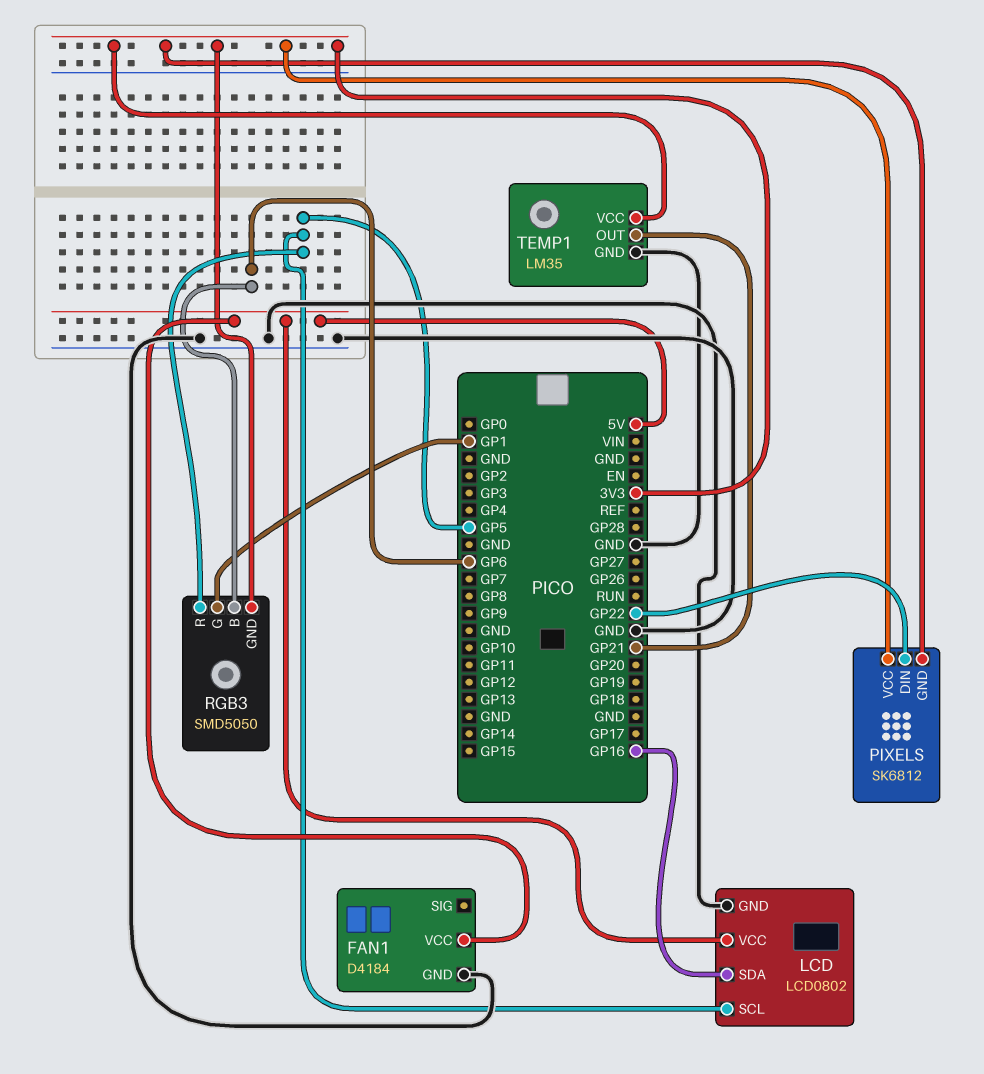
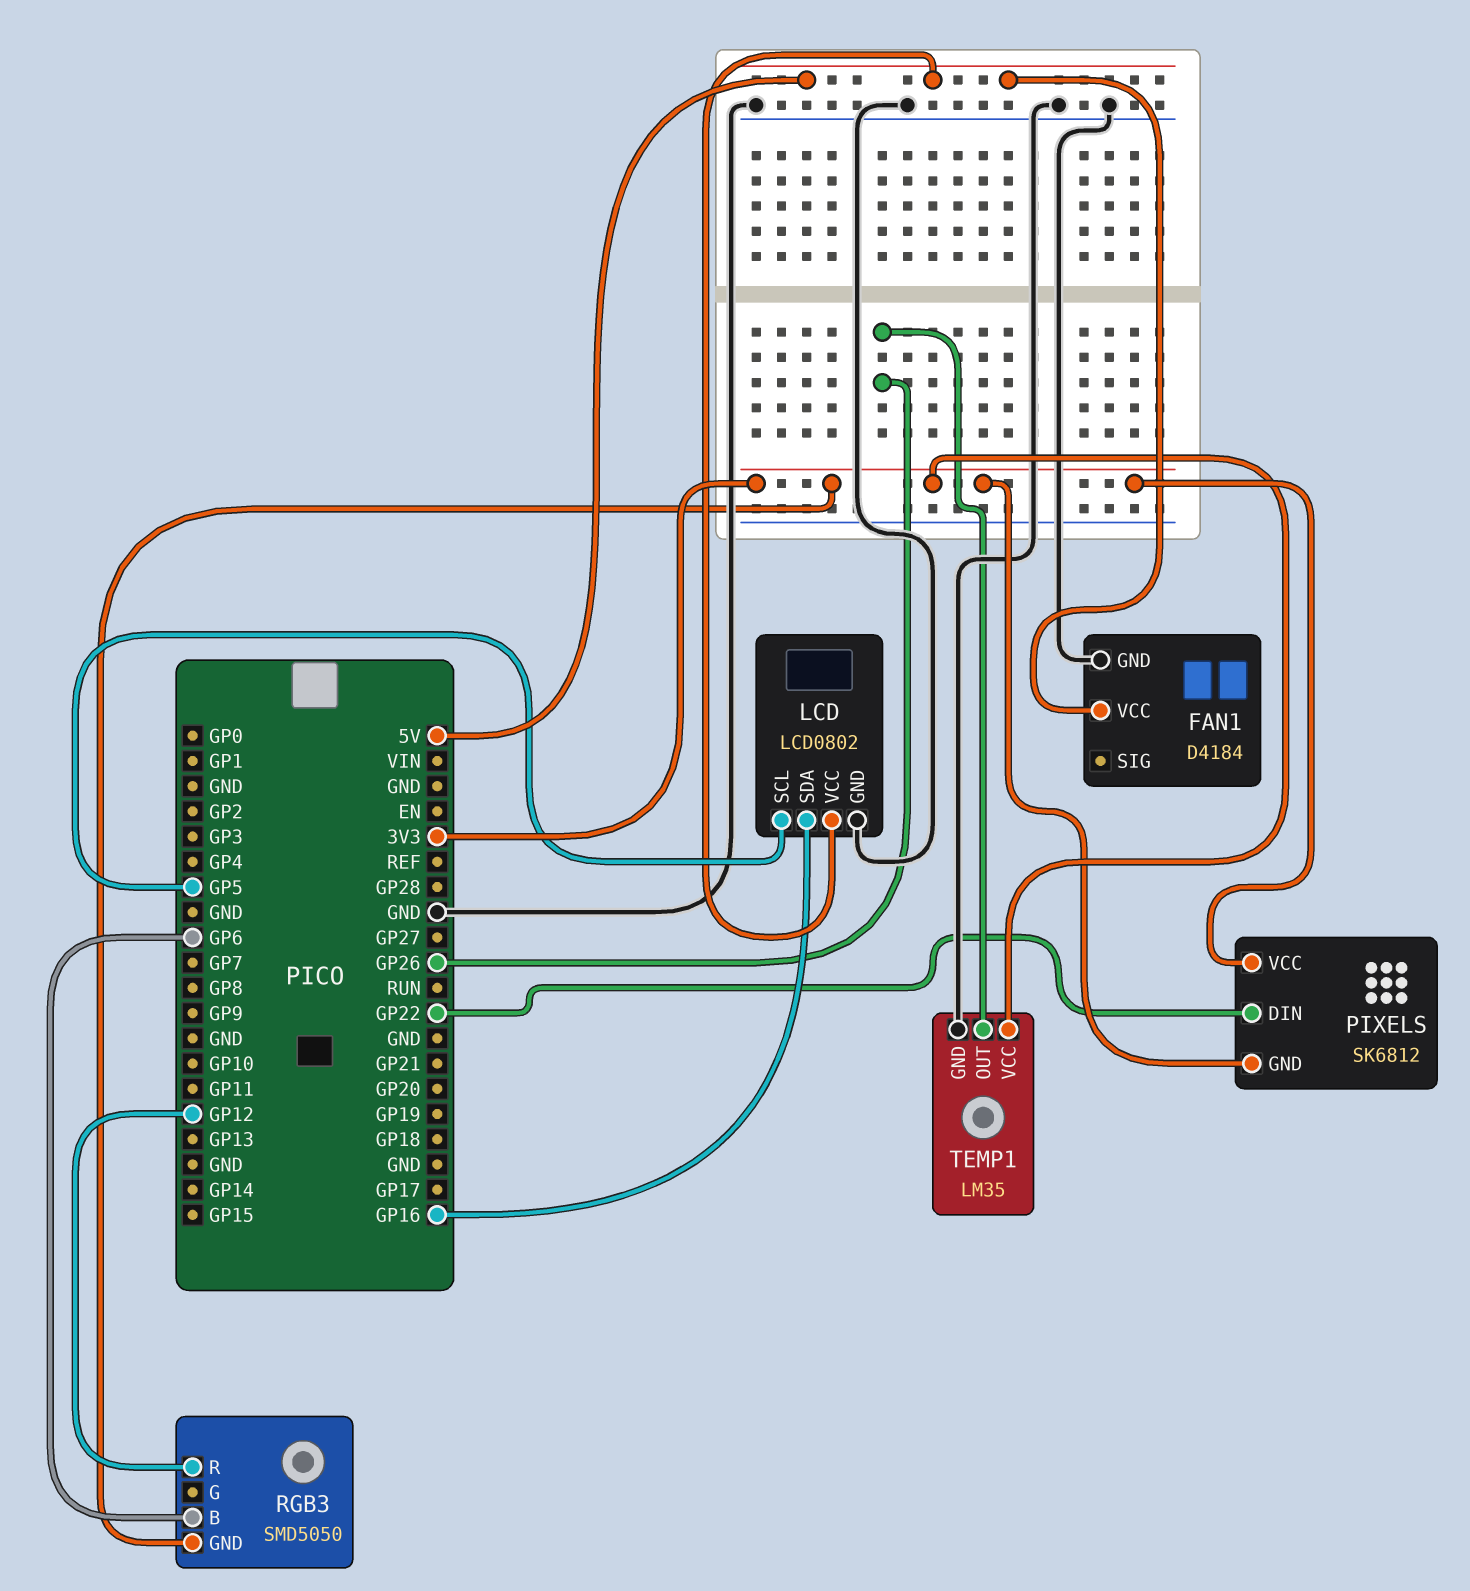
RGB3 pin G: GP1 -> none
RGB3 pin R: GP5 -> GP12
TEMP1 pin OUT: GP21 -> GP26

